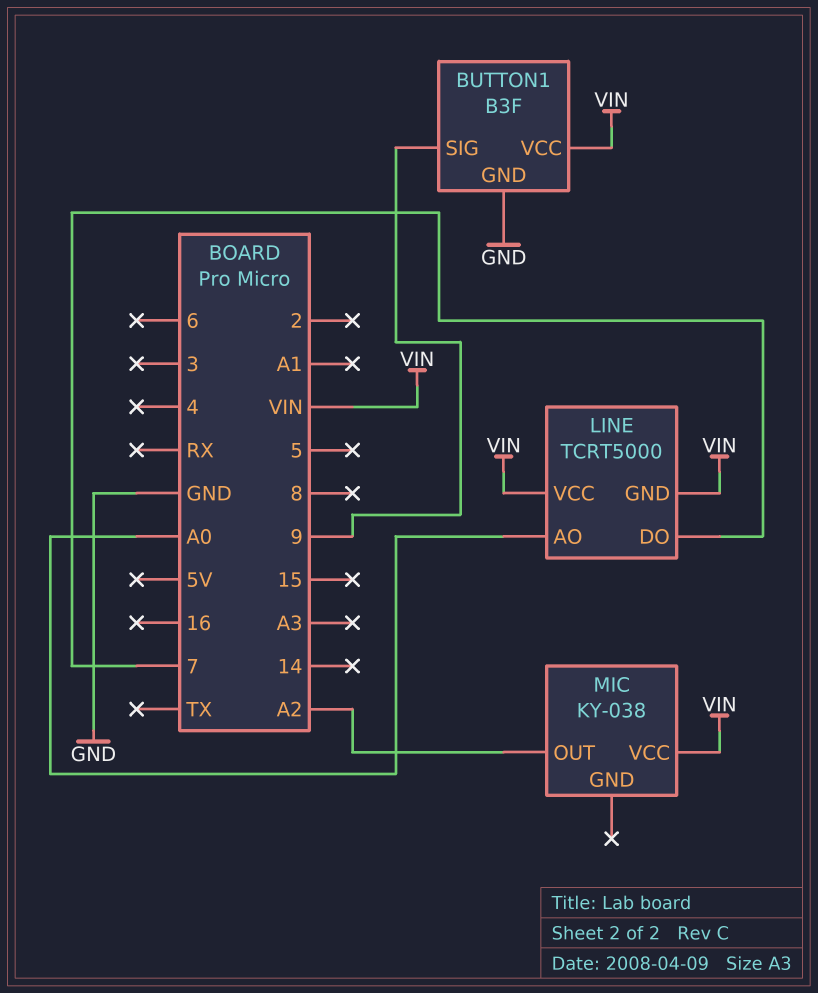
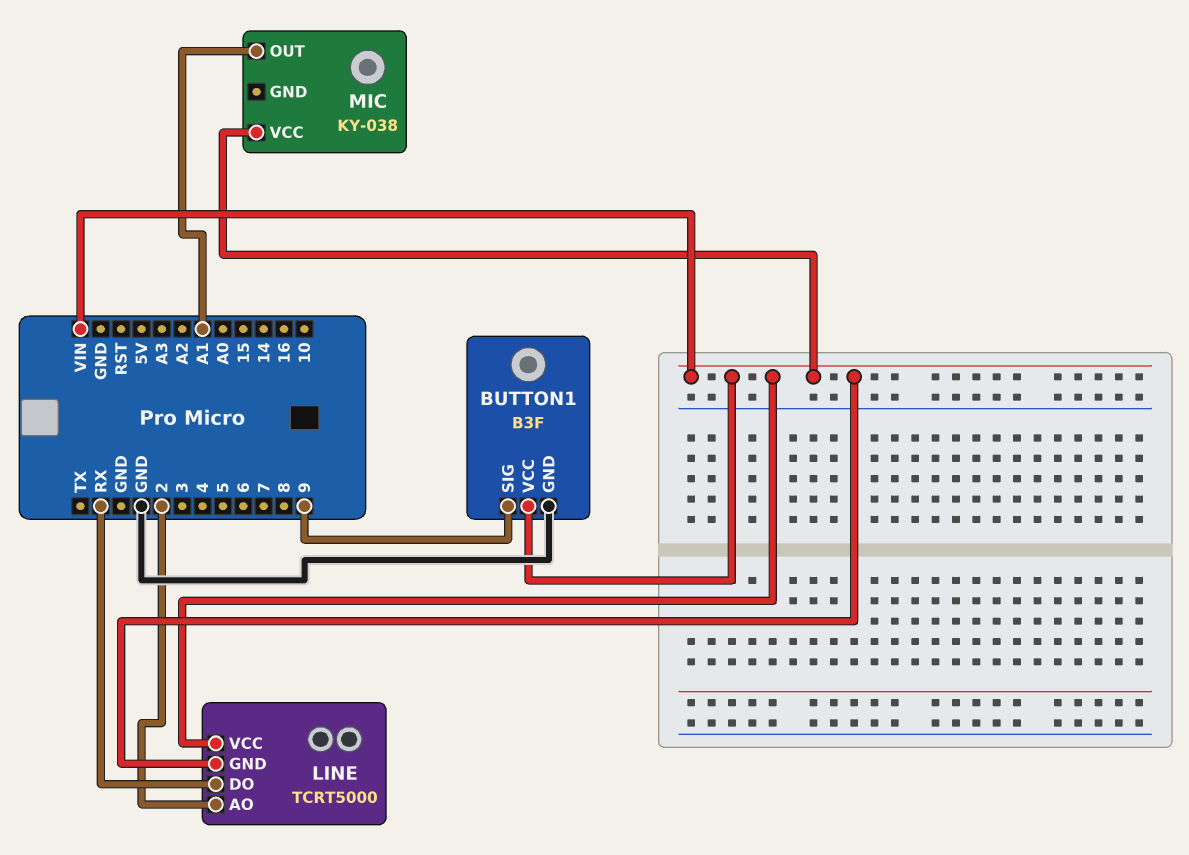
LINE pin AO: A0 -> 2
LINE pin DO: 7 -> RX
MIC pin OUT: A2 -> A1

